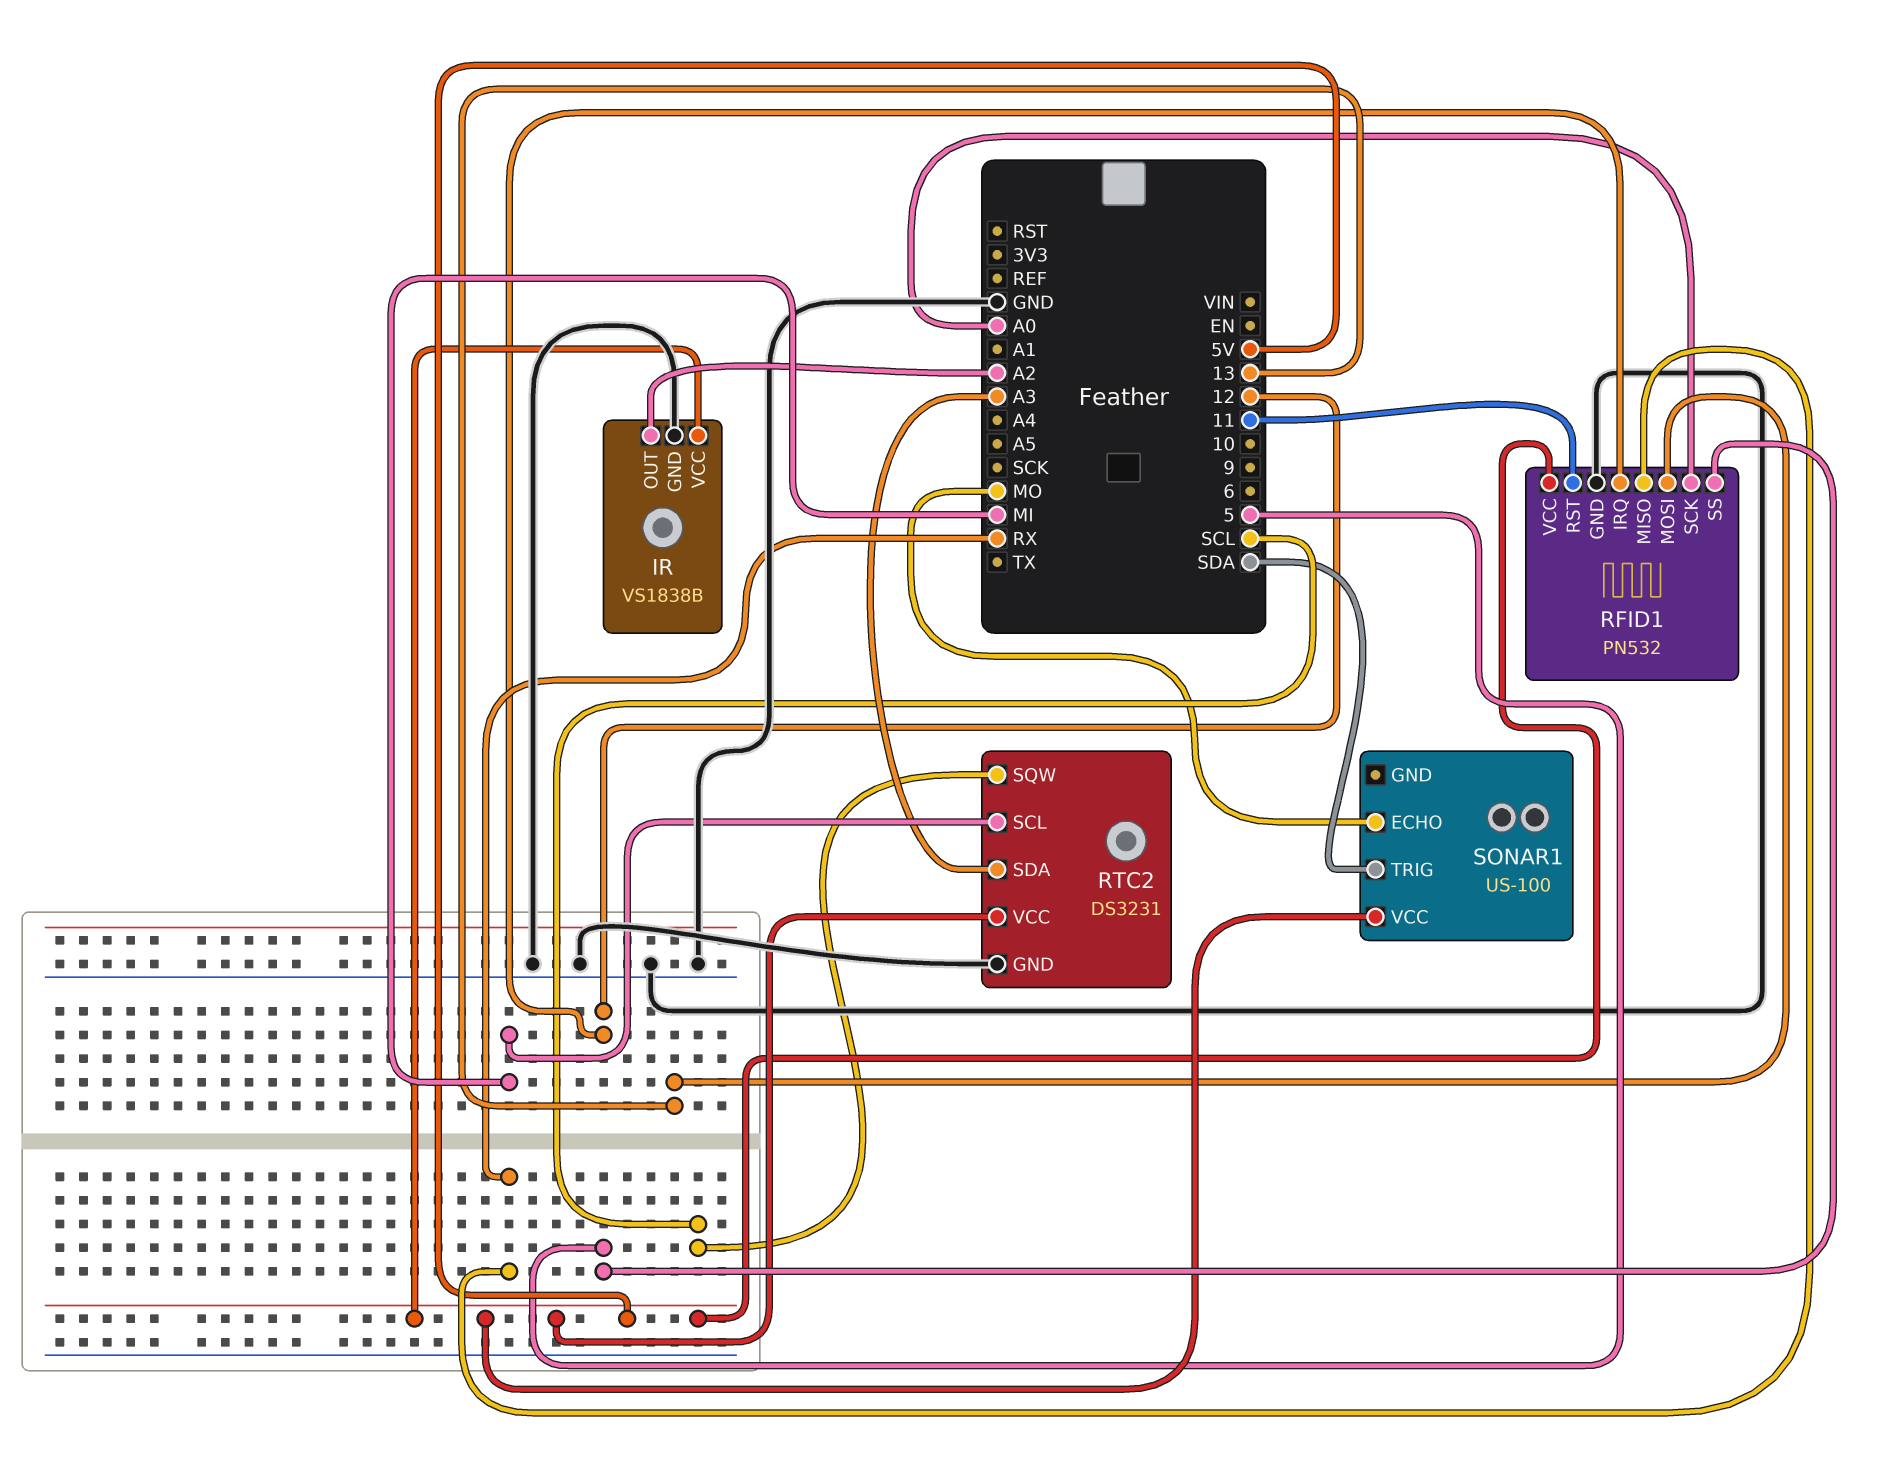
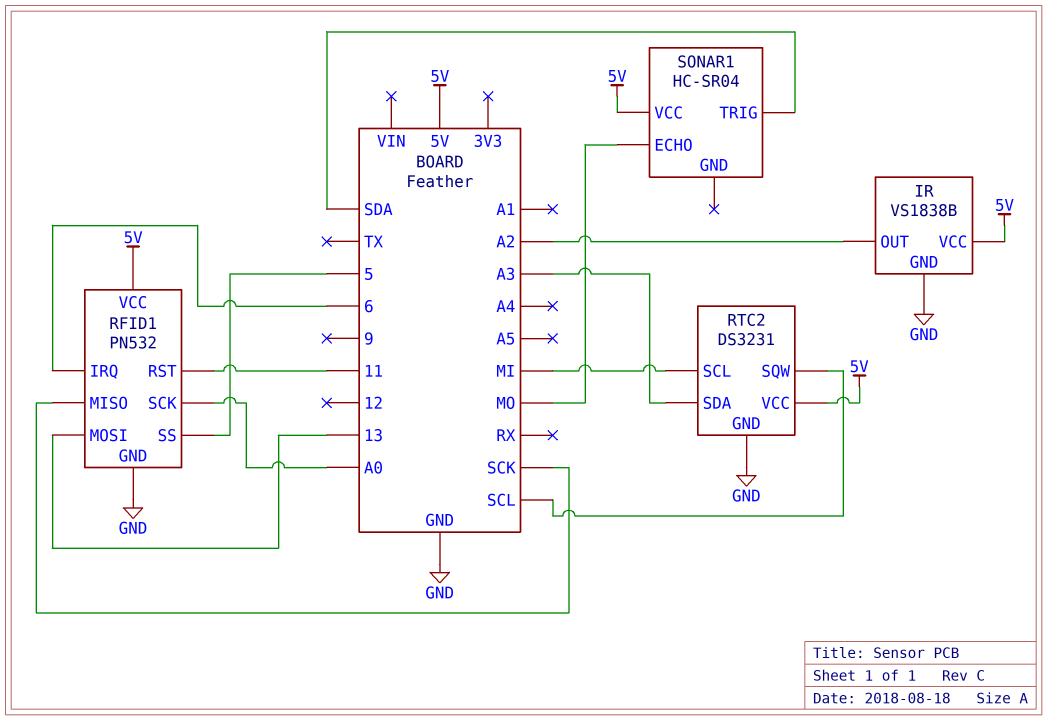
RFID1 pin IRQ: 12 -> 6
RFID1 pin MISO: RX -> SCK
SONAR1: US-100 -> HC-SR04

